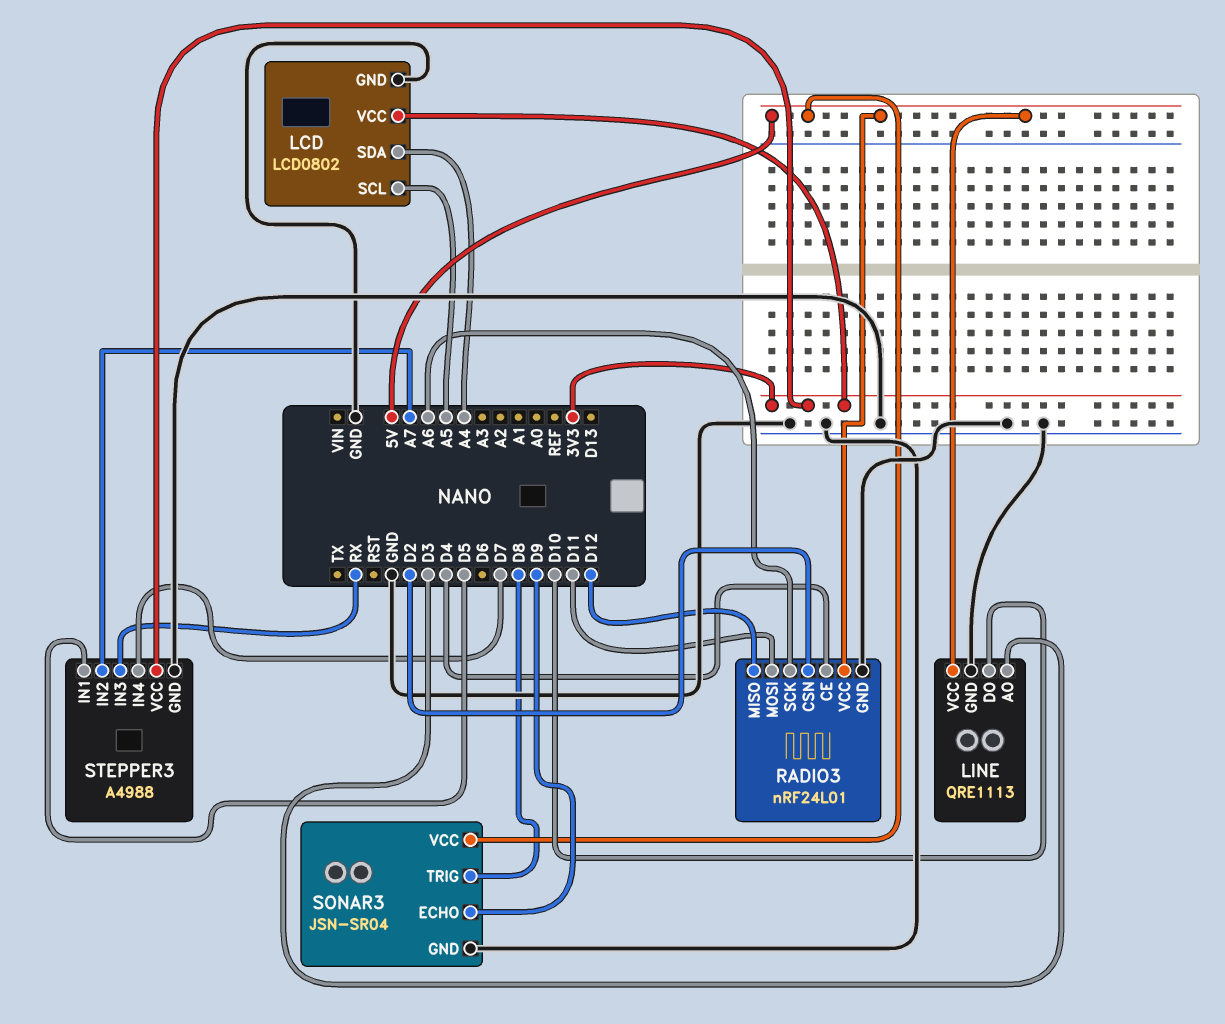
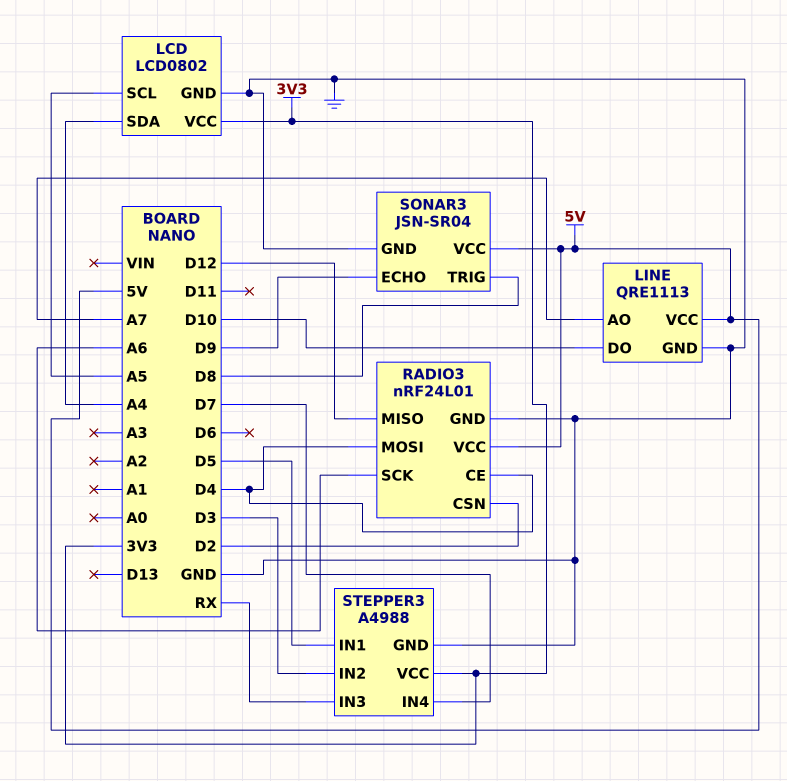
LINE pin AO: D3 -> A7
RADIO3 pin MOSI: D11 -> D4
STEPPER3 pin IN2: A7 -> D3

